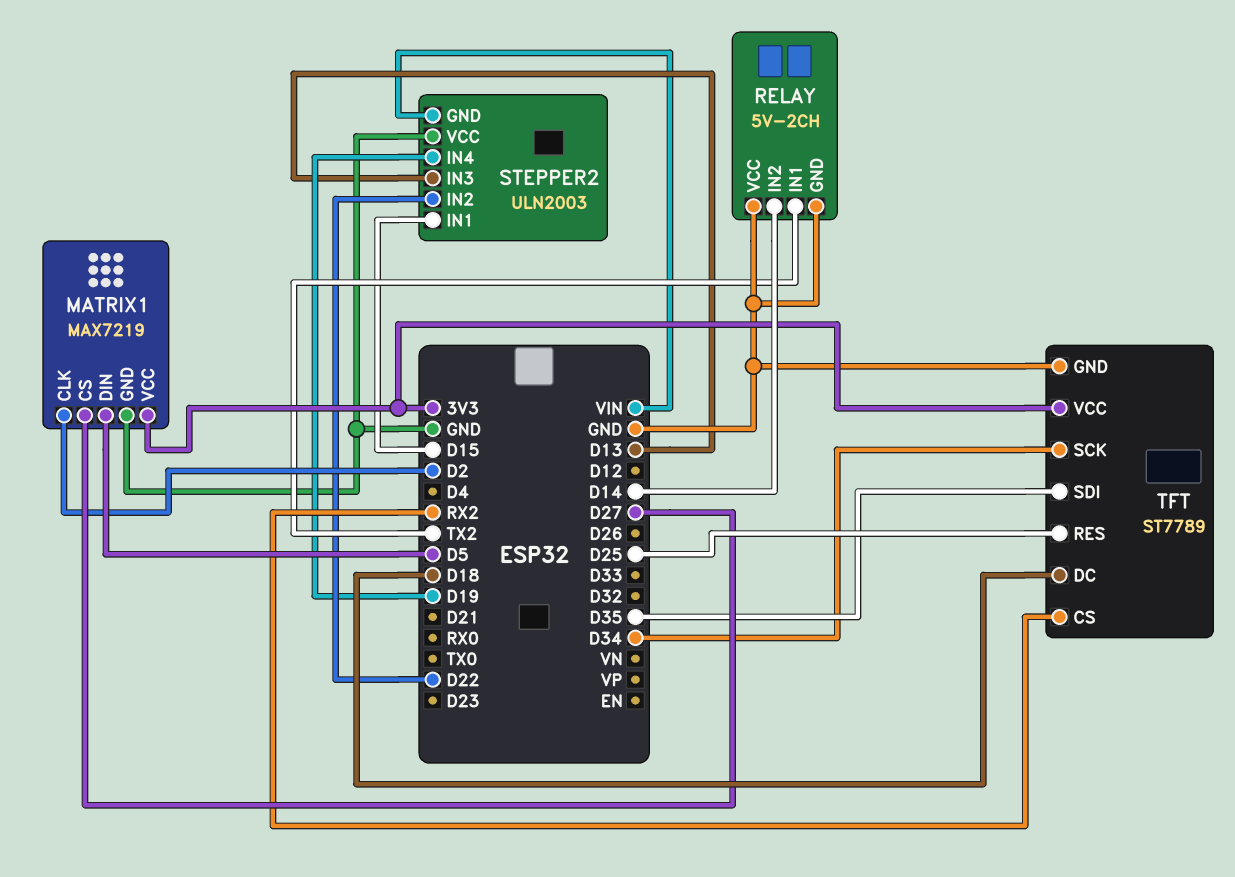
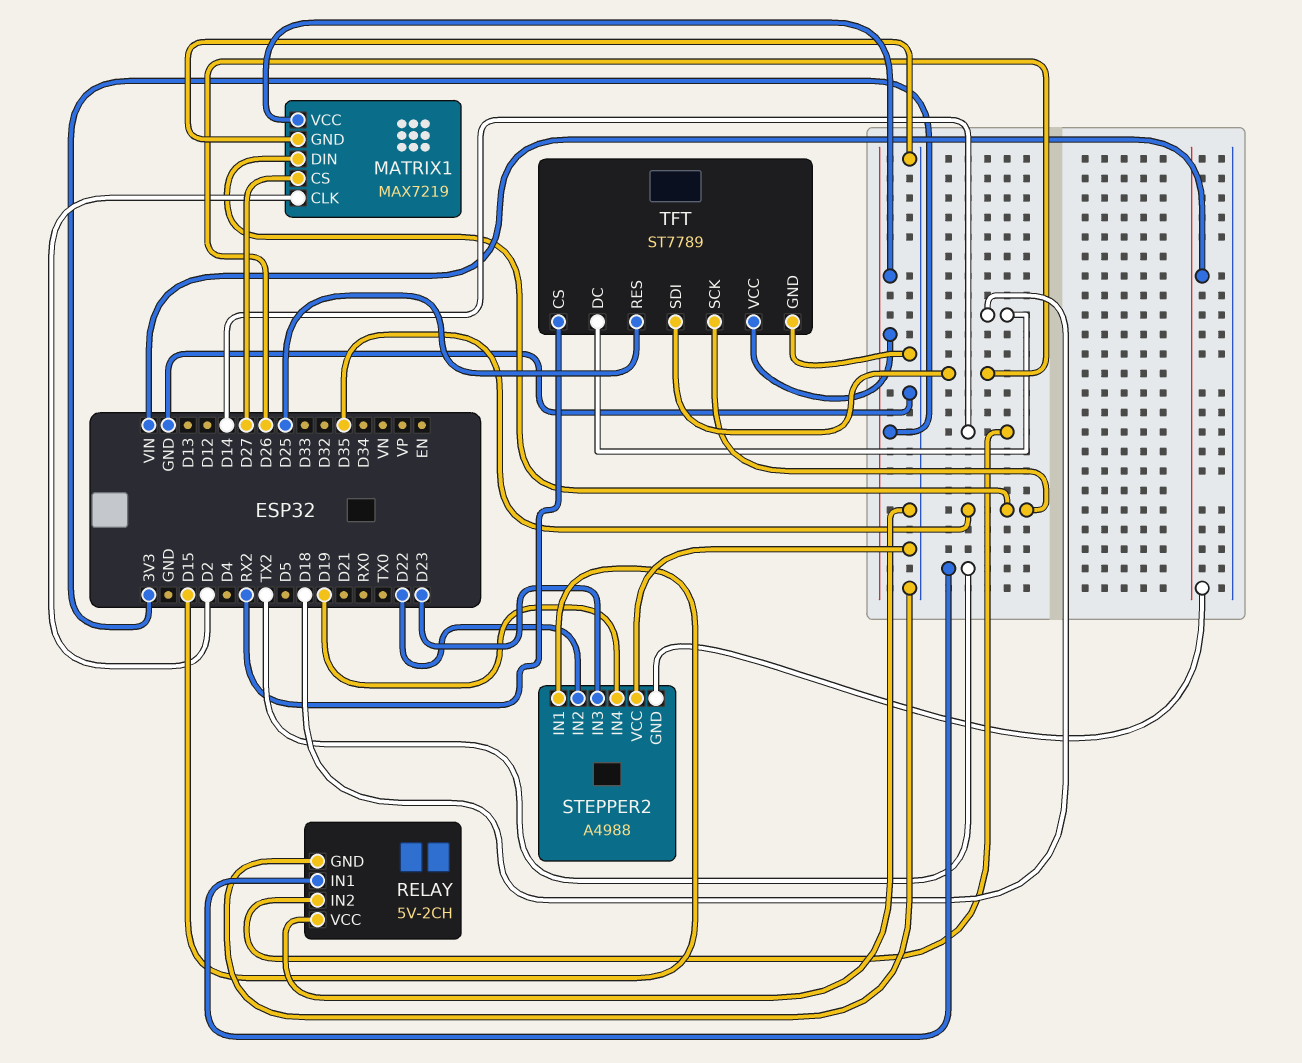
MATRIX1 pin DIN: D5 -> D35
STEPPER2: ULN2003 -> A4988
STEPPER2 pin IN3: D13 -> D23
TFT pin SCK: D34 -> D35
TFT pin SDI: D35 -> D26

